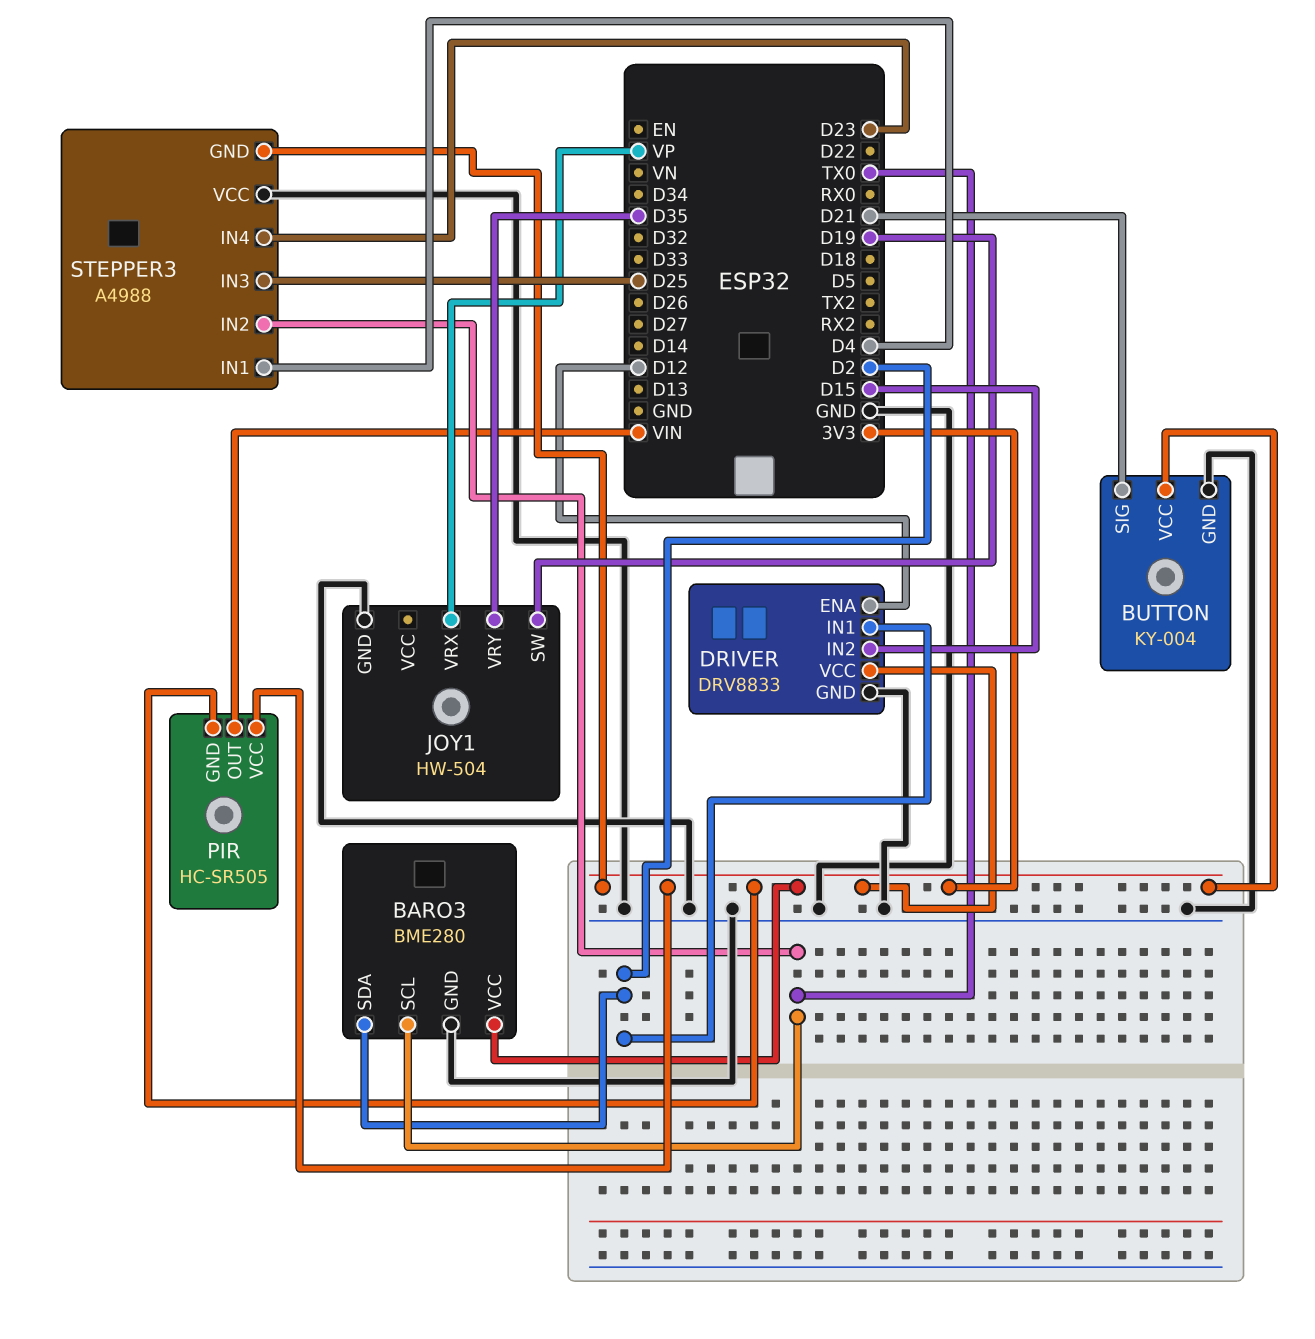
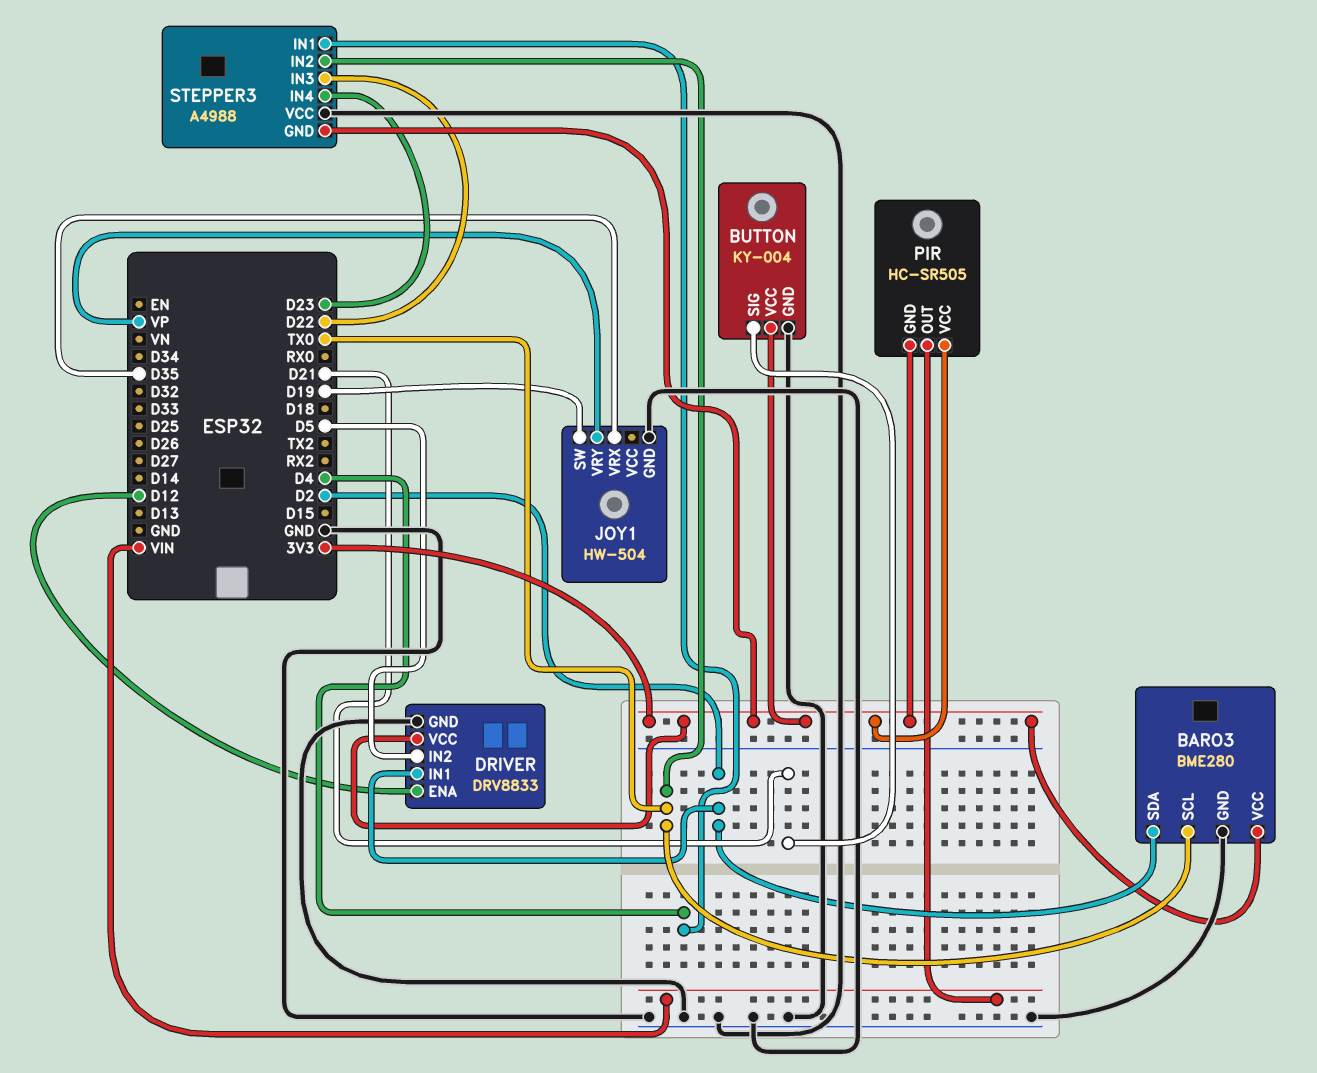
DRIVER pin IN2: D15 -> D5
JOY1 pin VRX: VP -> D35
JOY1 pin VRY: D35 -> VP
STEPPER3 pin IN3: D25 -> D22

